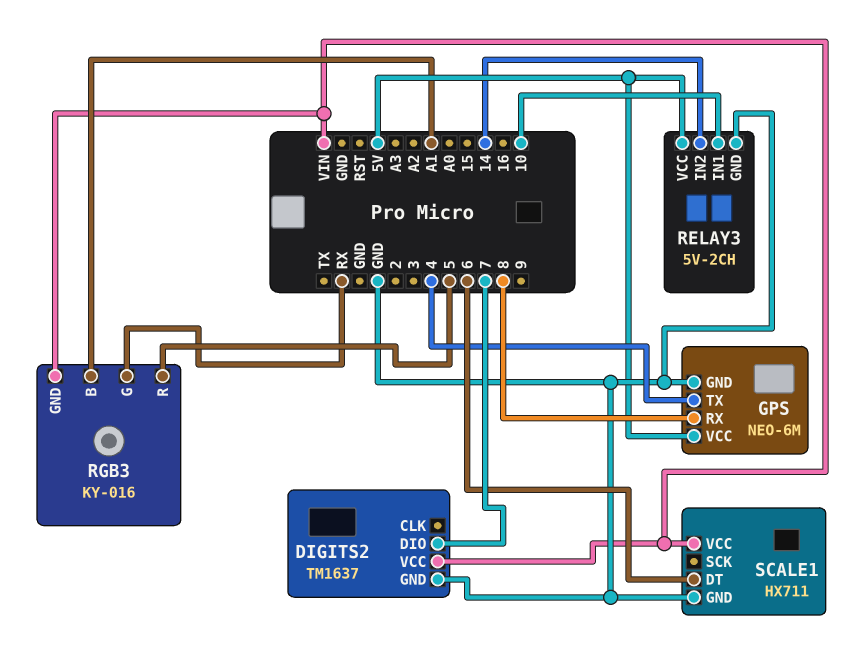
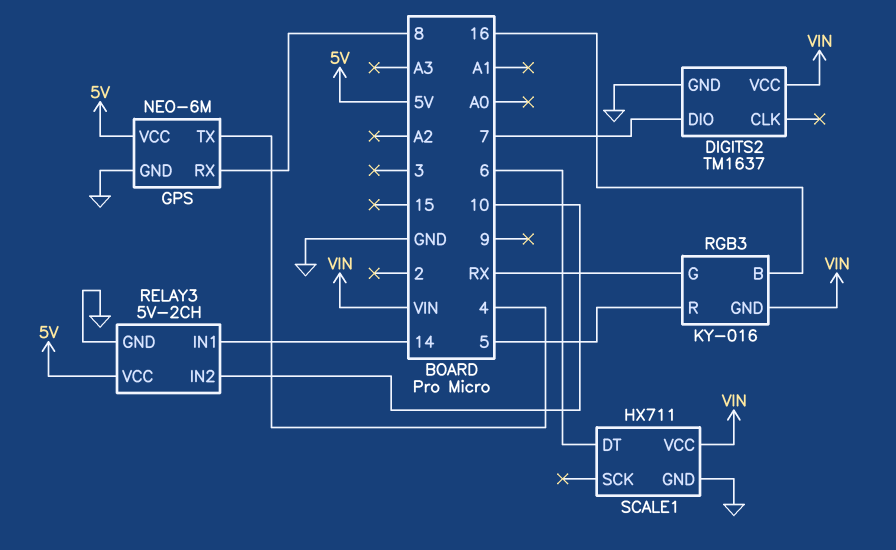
RELAY3 pin IN1: 10 -> 14
RELAY3 pin IN2: 14 -> 10
RGB3 pin B: A1 -> 16

